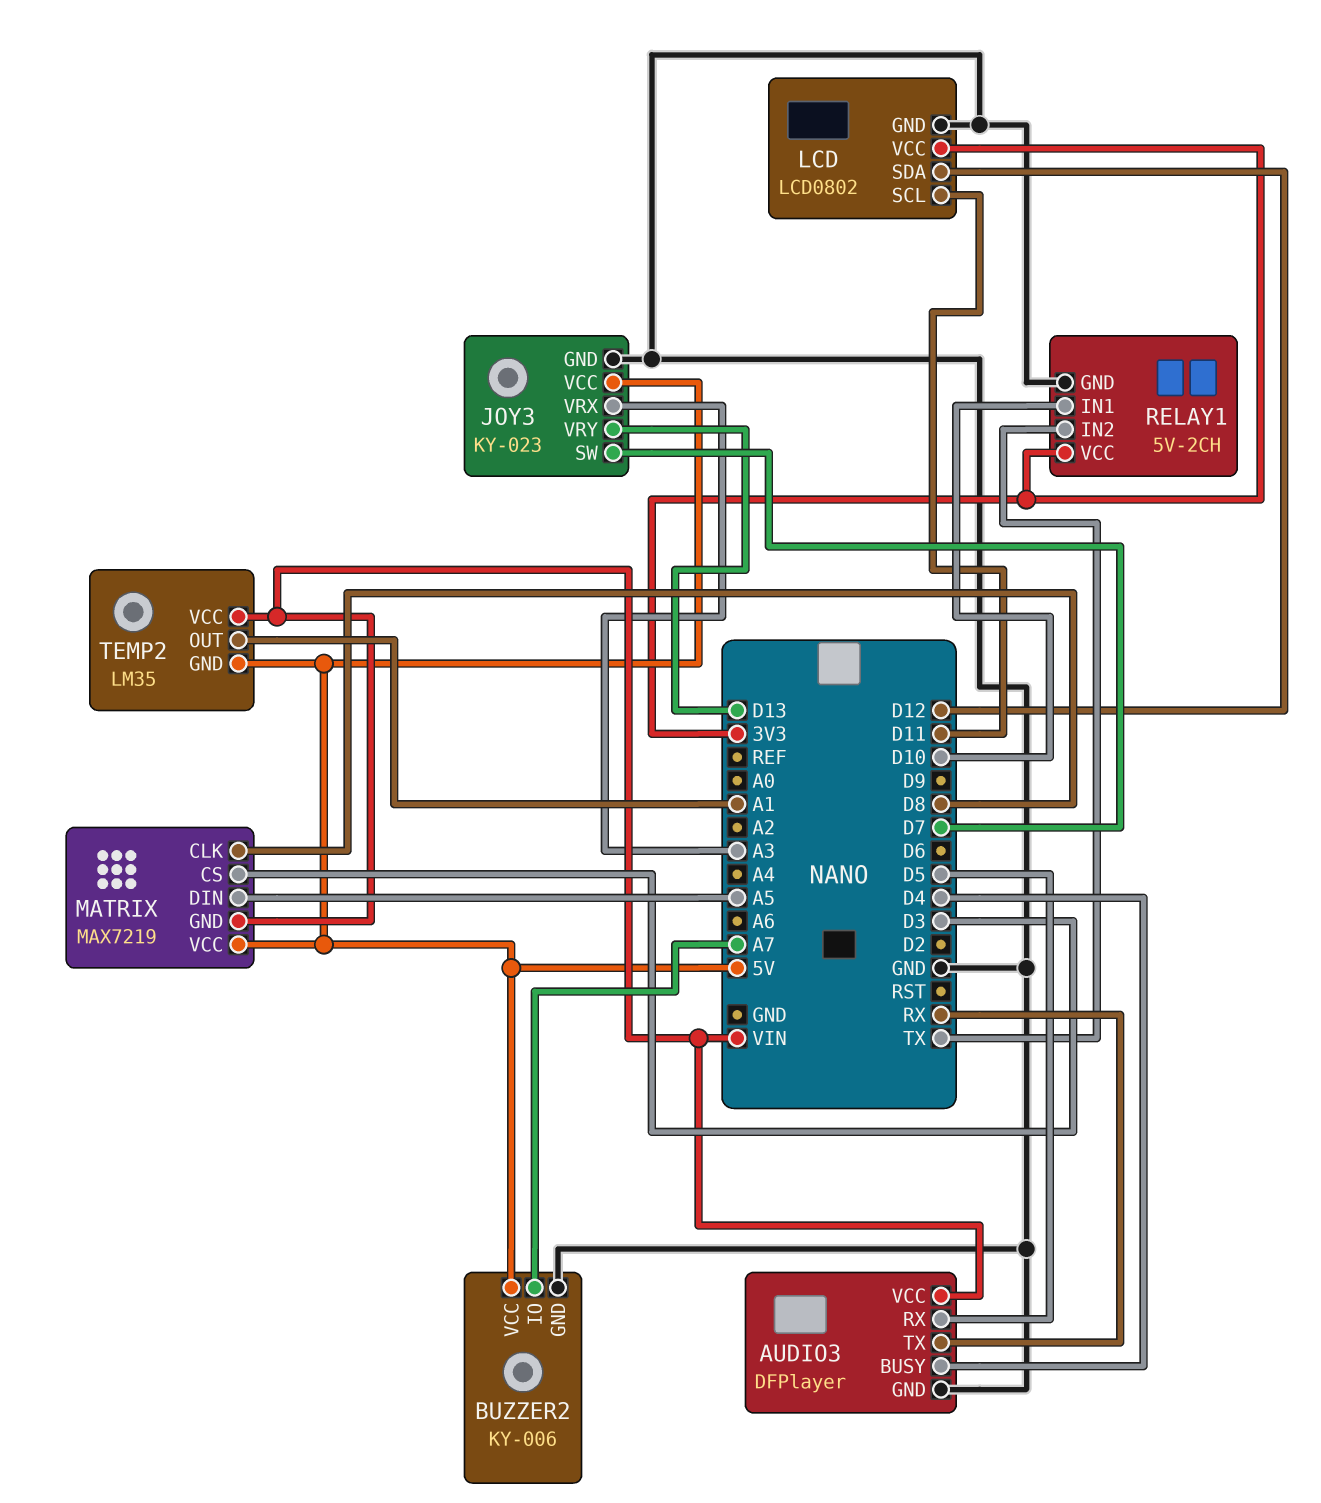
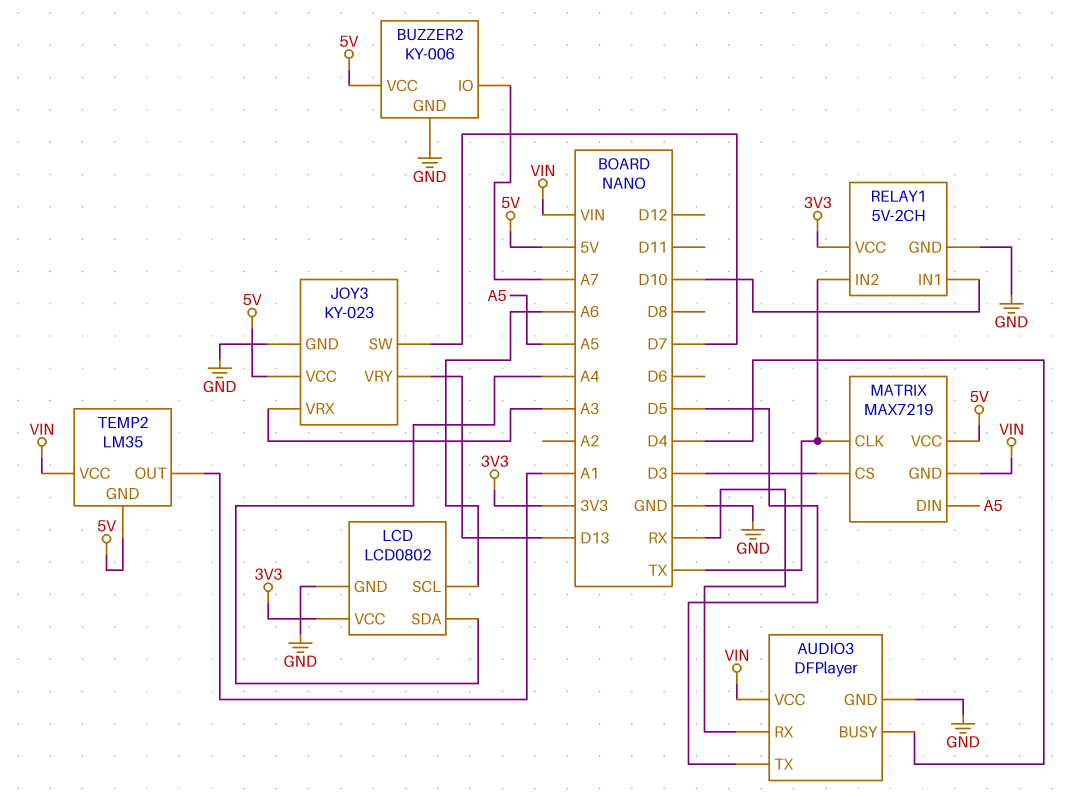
AUDIO3 pin RX: D5 -> RX
AUDIO3 pin TX: RX -> D5
LCD pin SCL: D11 -> A6
LCD pin SDA: D12 -> A4
MATRIX pin CLK: D8 -> TX

